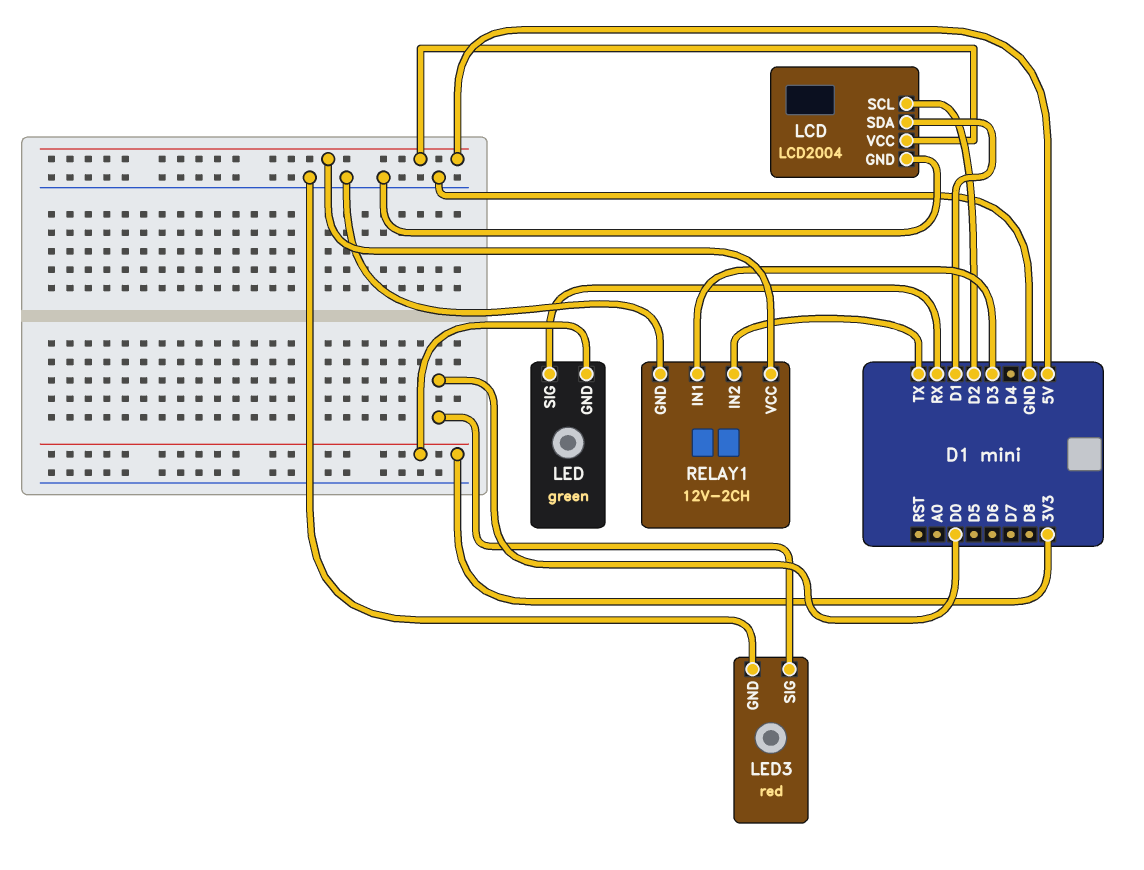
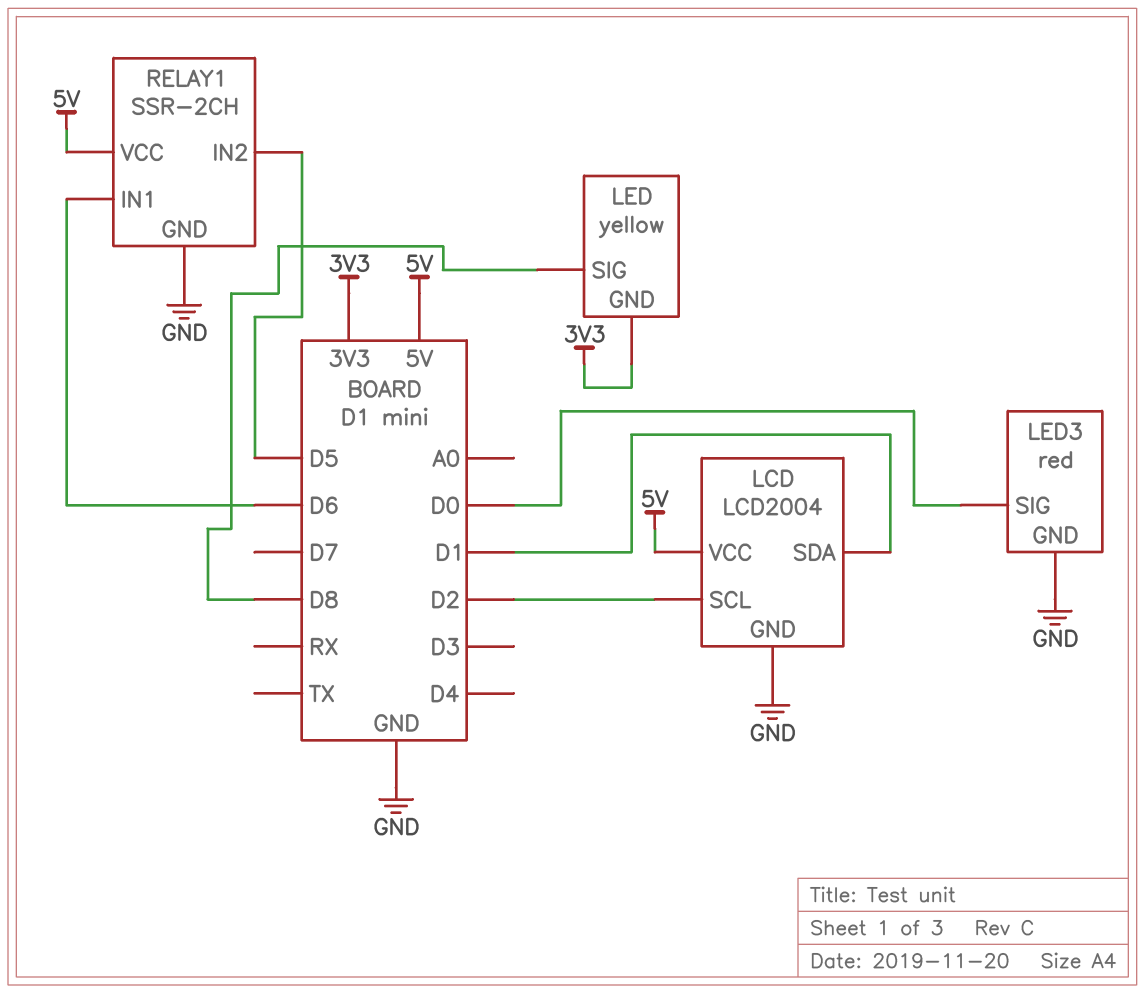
LED: green -> yellow
LED pin SIG: RX -> D8
RELAY1: 12V-2CH -> SSR-2CH
RELAY1 pin IN1: D3 -> D6
RELAY1 pin IN2: TX -> D5

